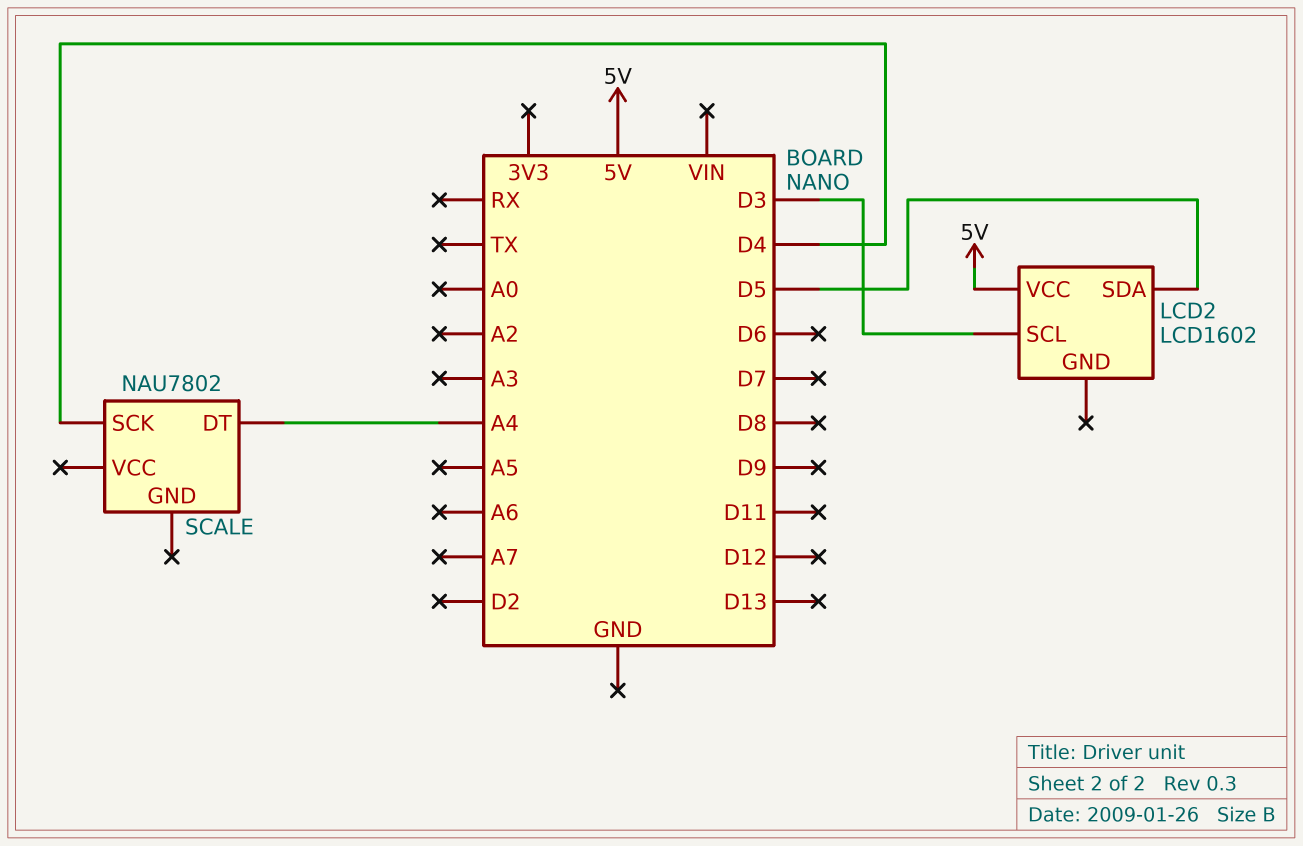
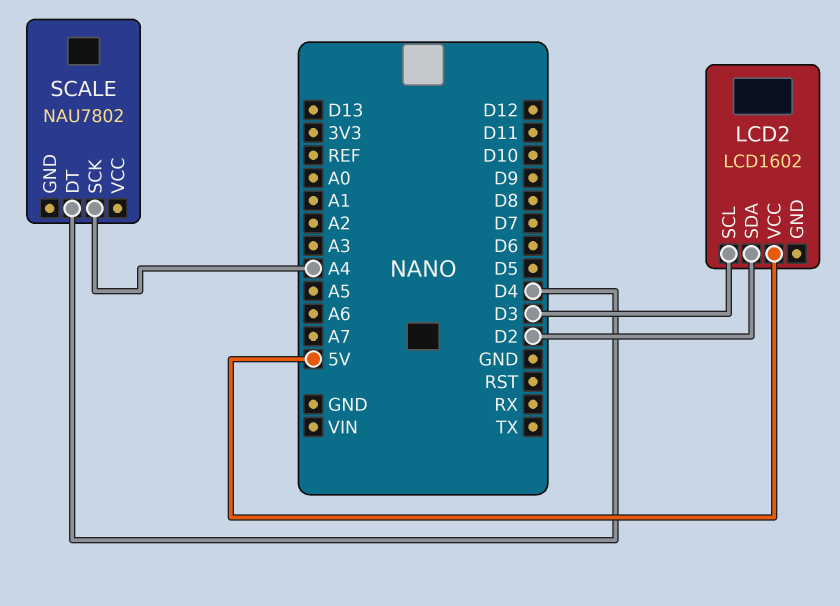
LCD2 pin SDA: D5 -> D2
SCALE pin DT: A4 -> D4
SCALE pin SCK: D4 -> A4

